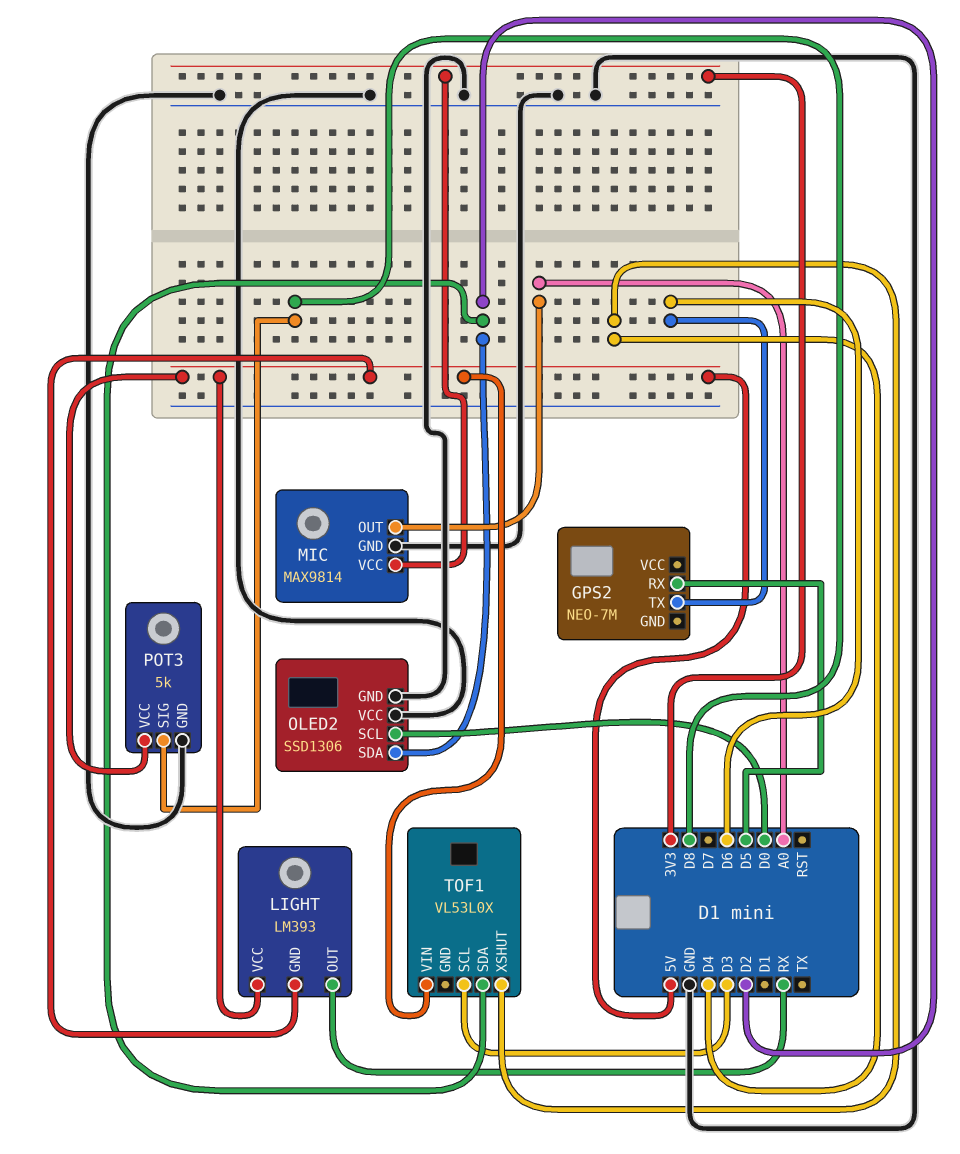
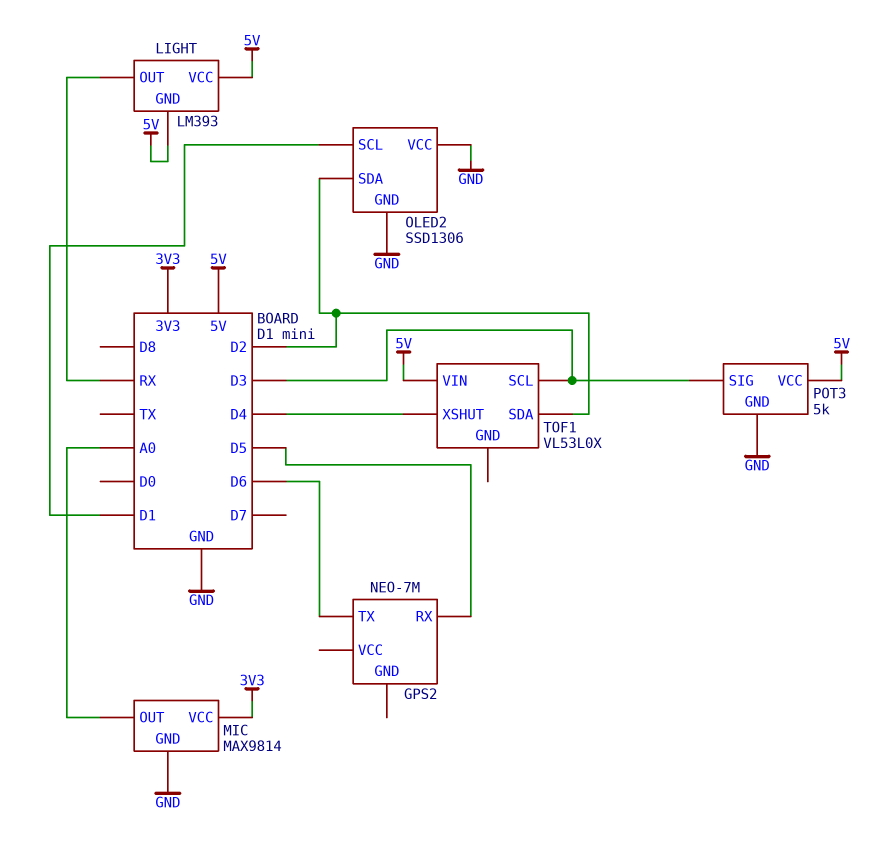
OLED2 pin SCL: D0 -> D1
POT3 pin SIG: D8 -> D3

